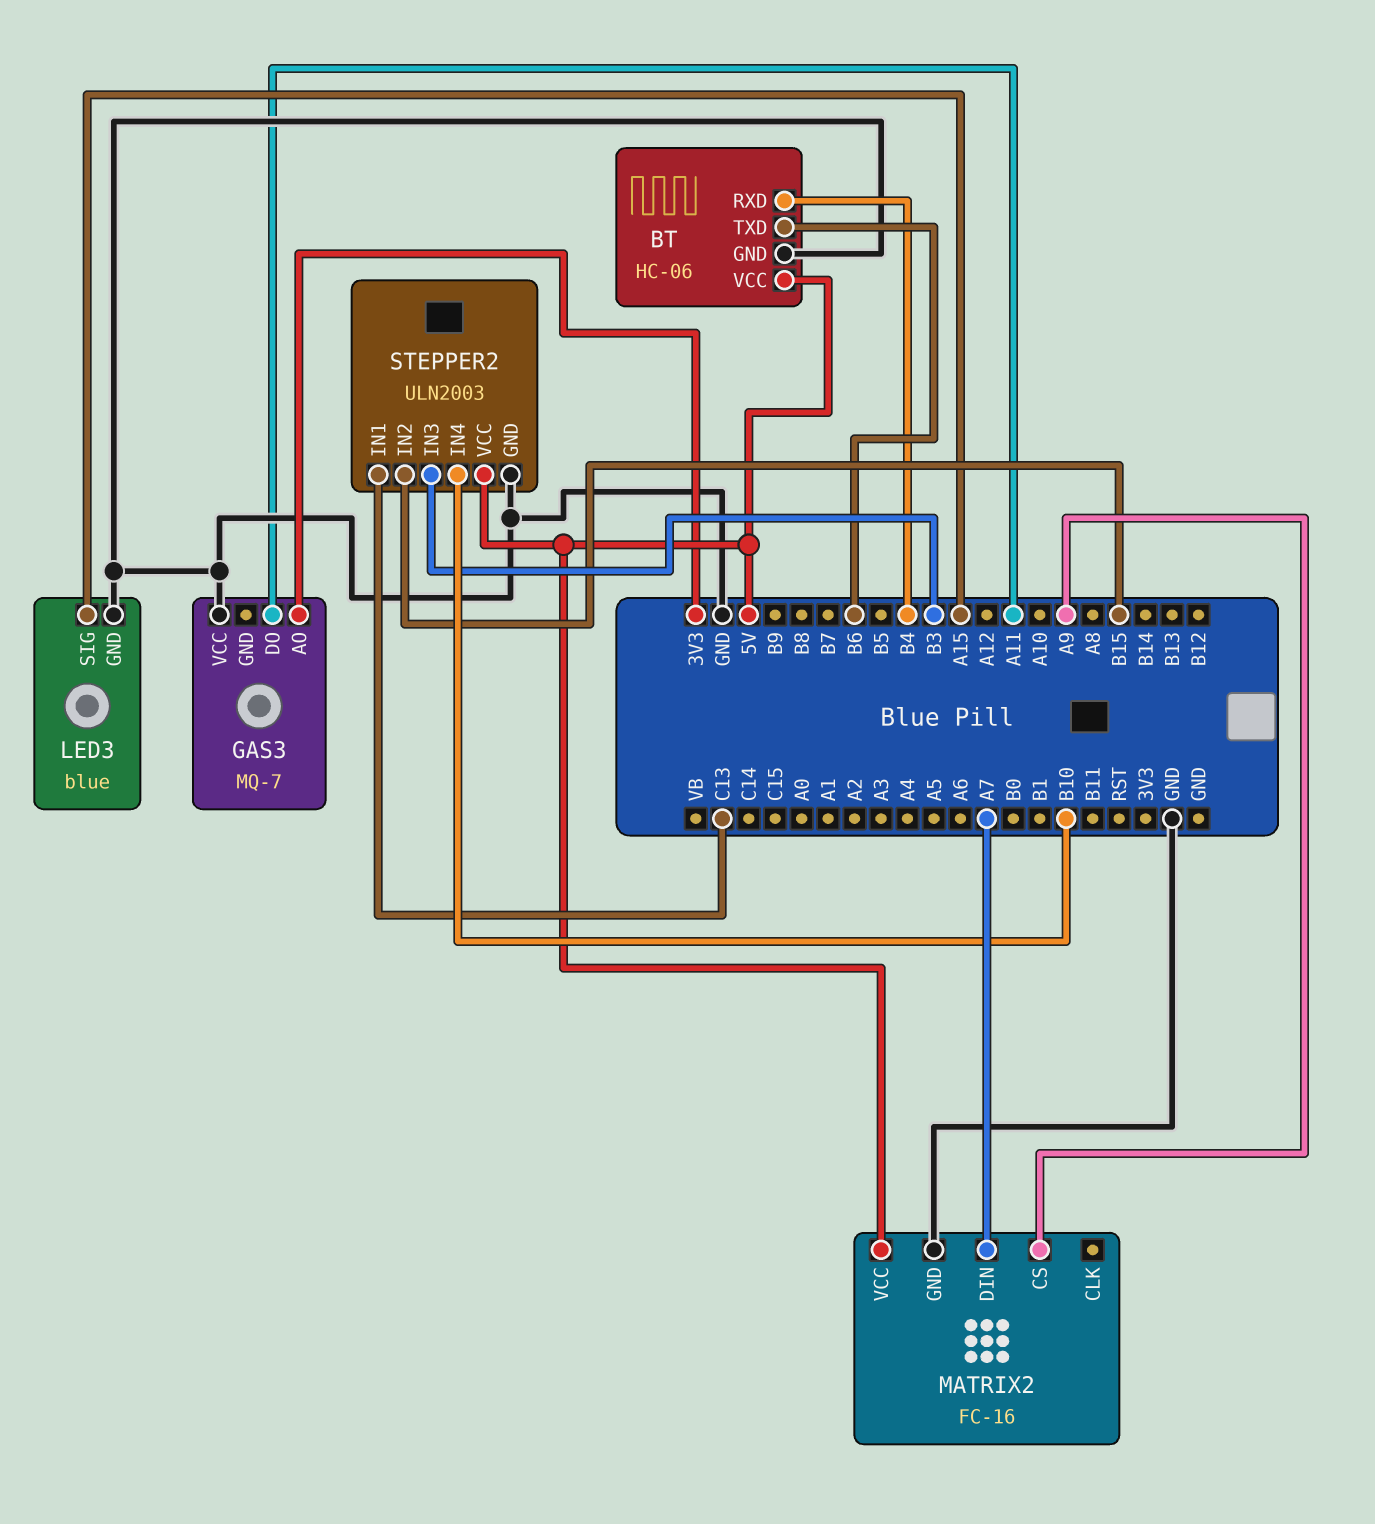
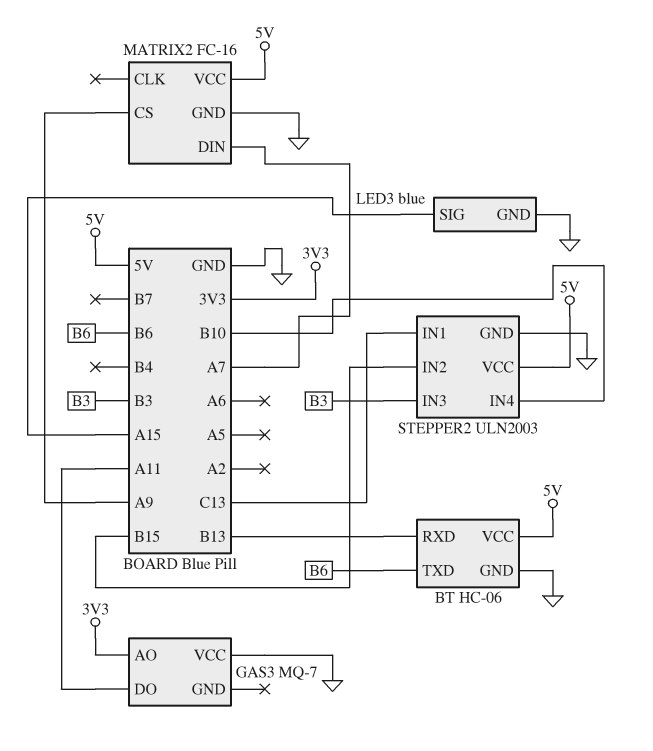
BT pin RXD: B4 -> B13

